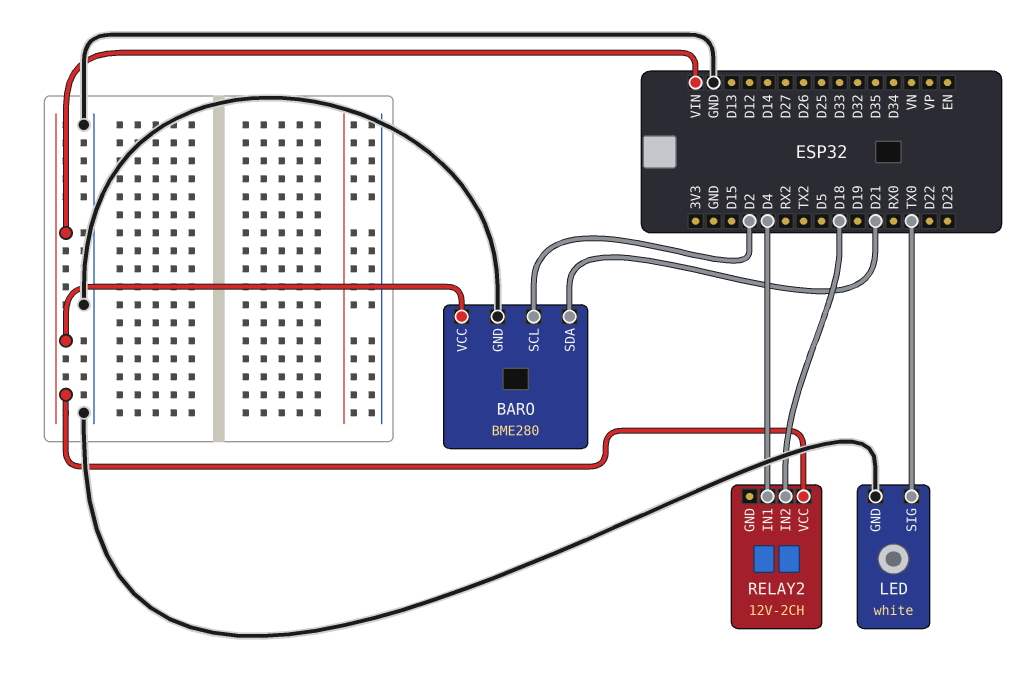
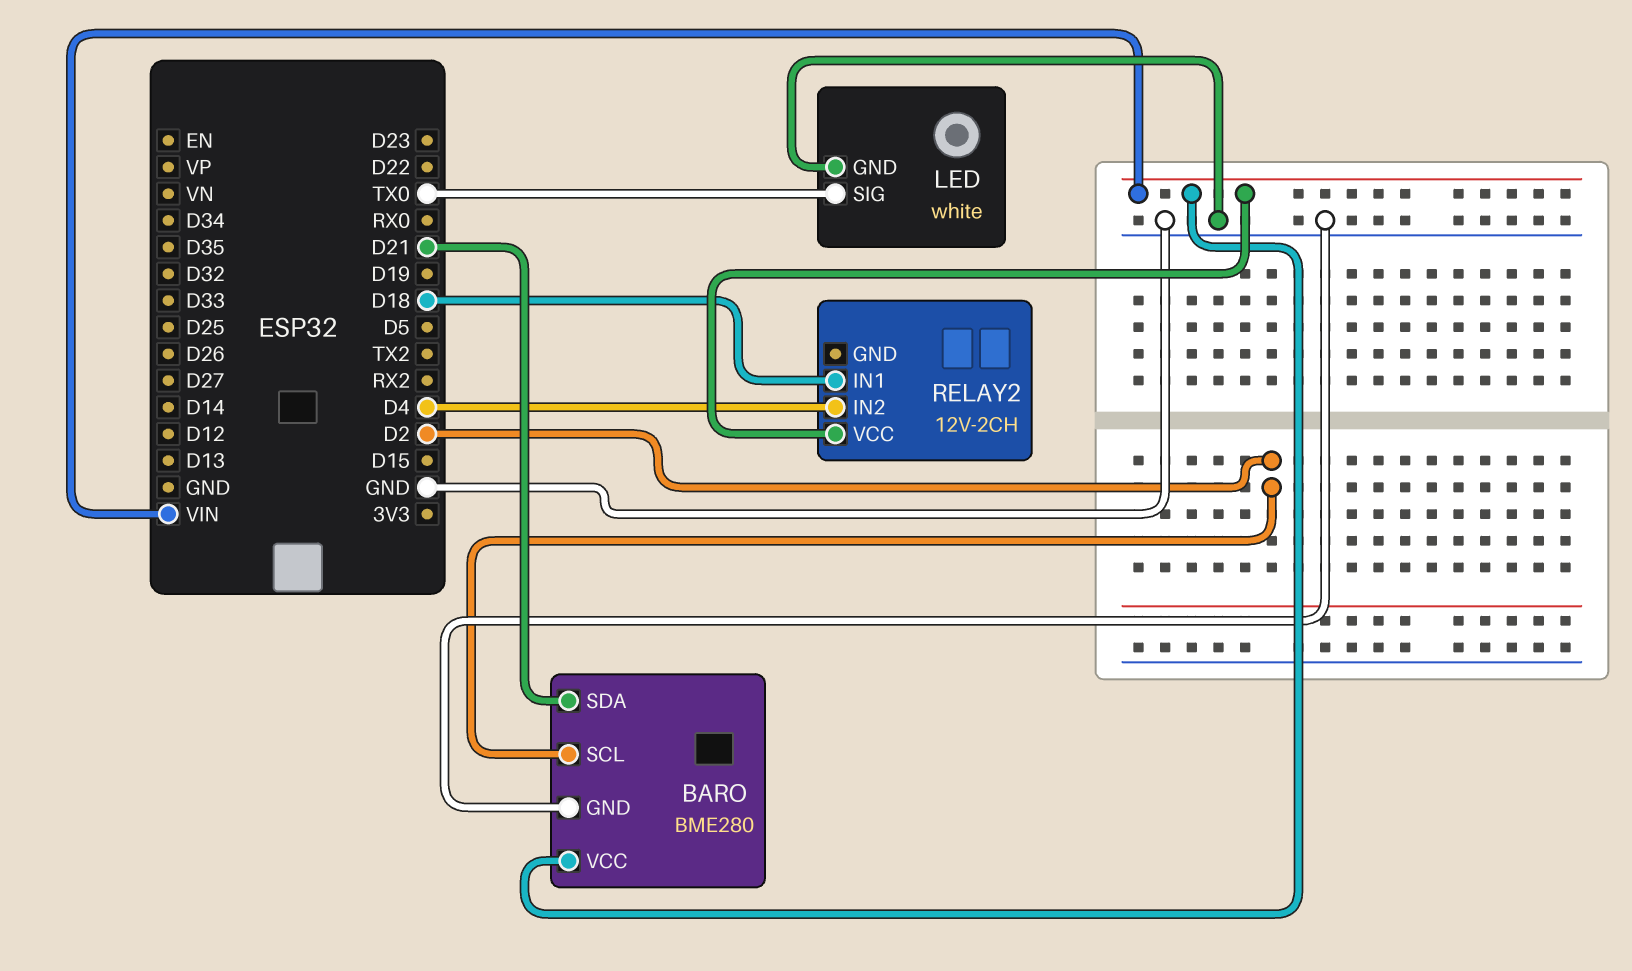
RELAY2 pin IN1: D4 -> D18
RELAY2 pin IN2: D18 -> D4

